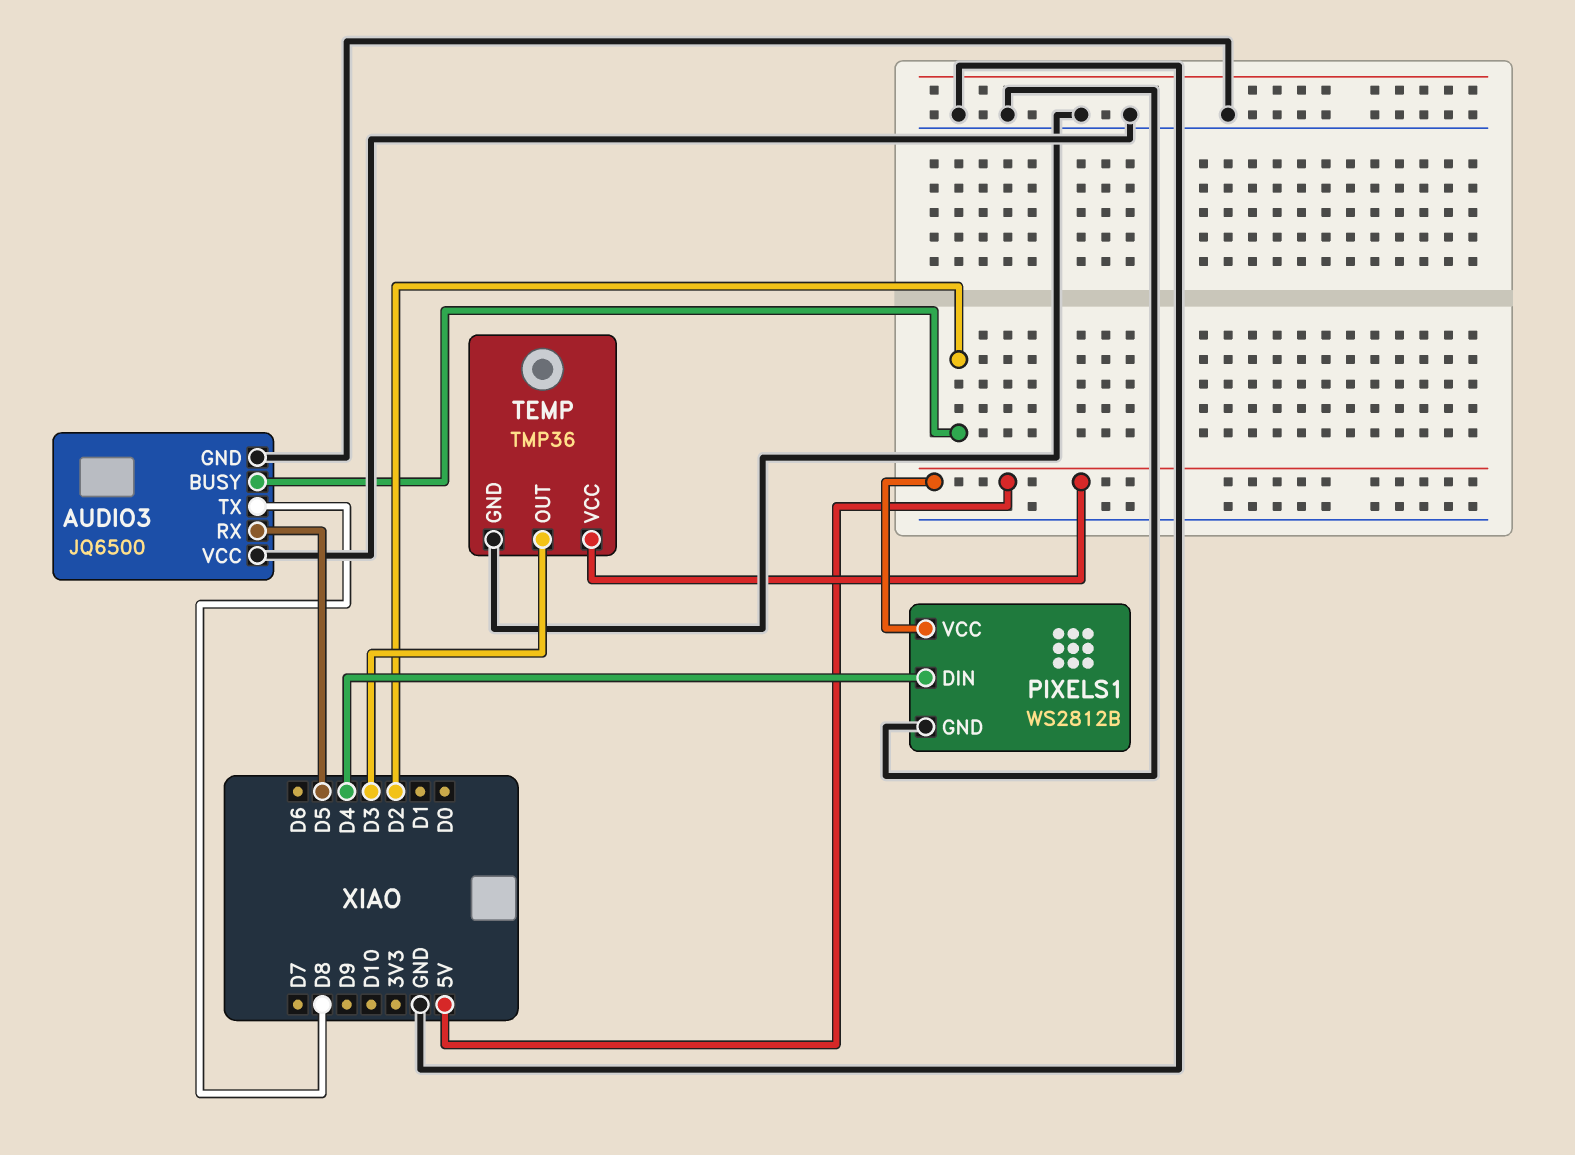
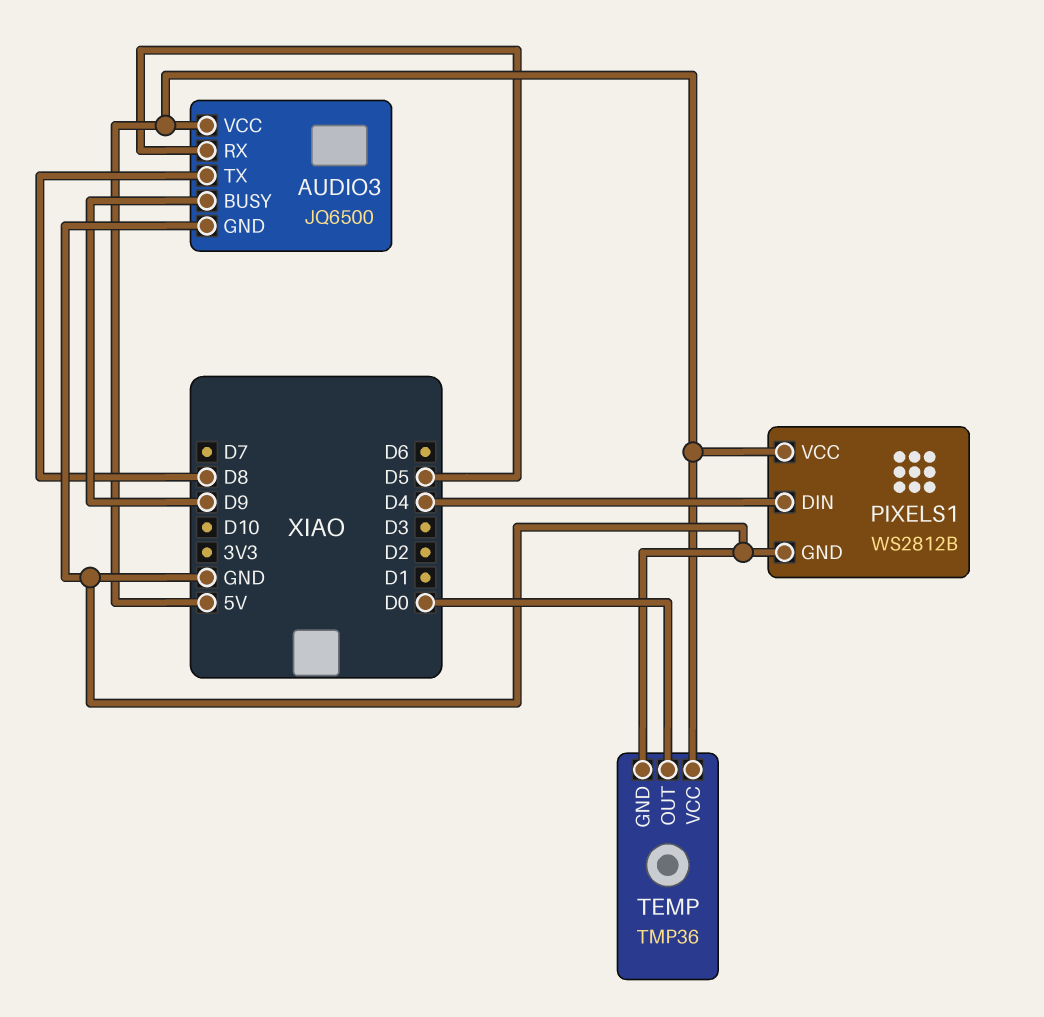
AUDIO3 pin BUSY: D2 -> D9
AUDIO3 pin VCC: GND -> 5V
TEMP pin OUT: D3 -> D0

